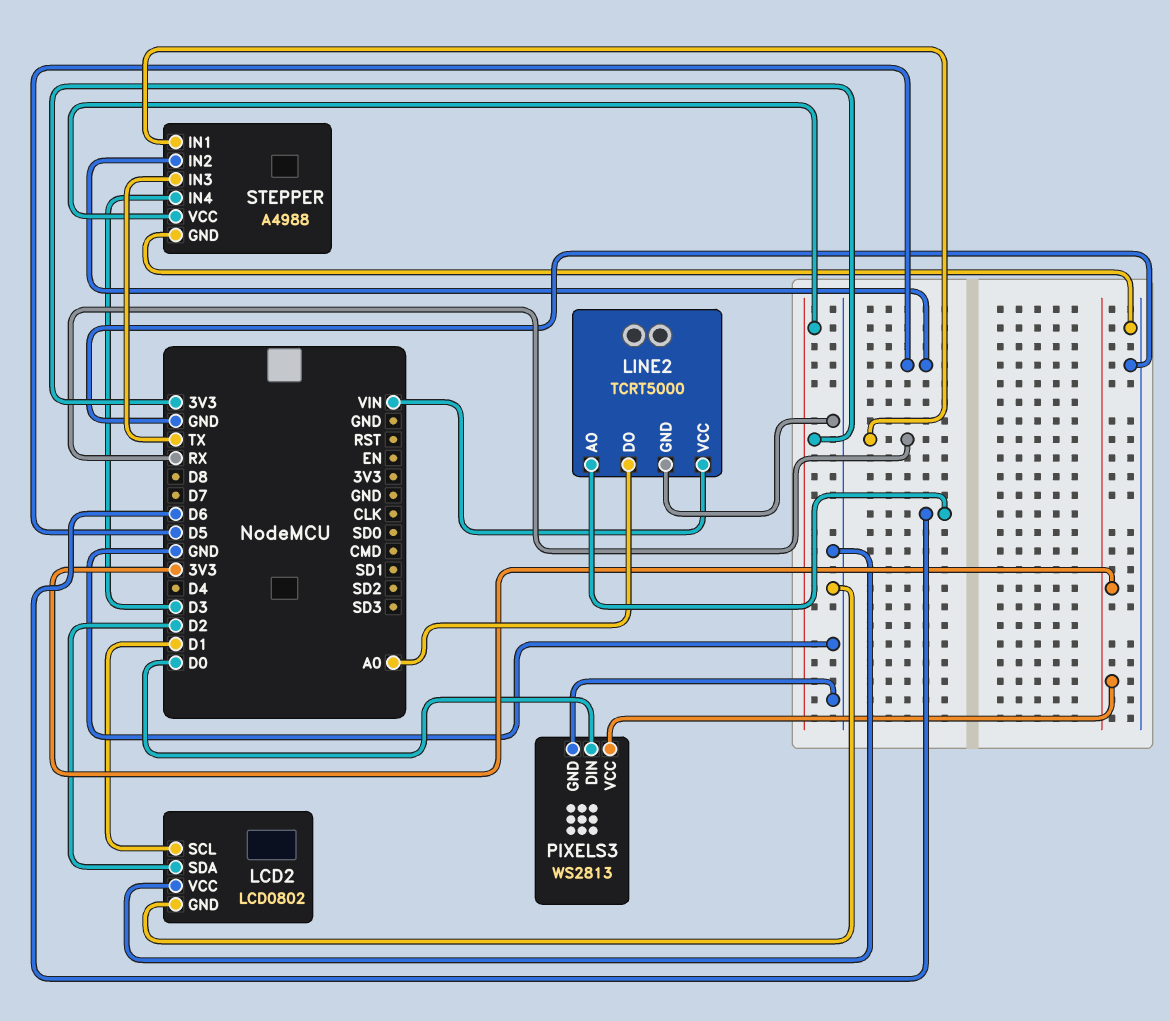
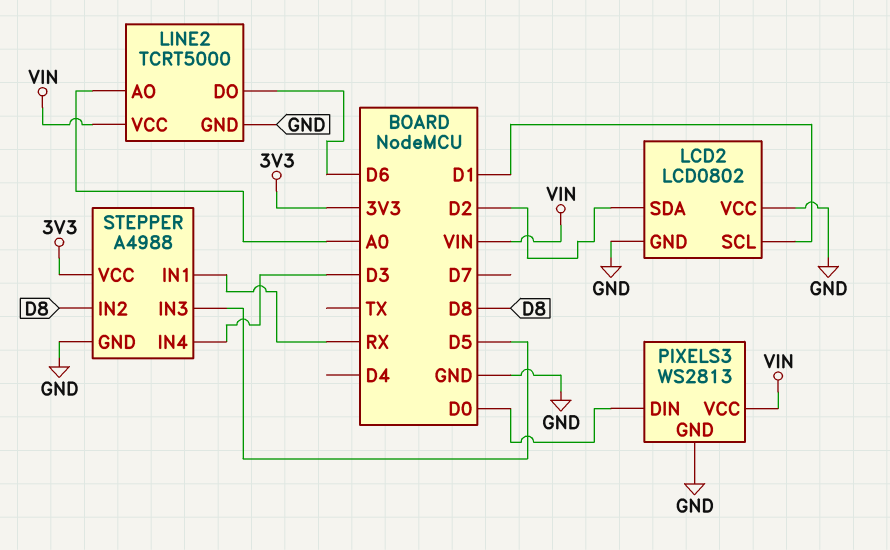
LINE2 pin AO: D6 -> A0
LINE2 pin DO: A0 -> D6
PIXELS3 pin VCC: 3V3 -> VIN
STEPPER pin IN2: D5 -> D8
STEPPER pin IN3: TX -> D5

